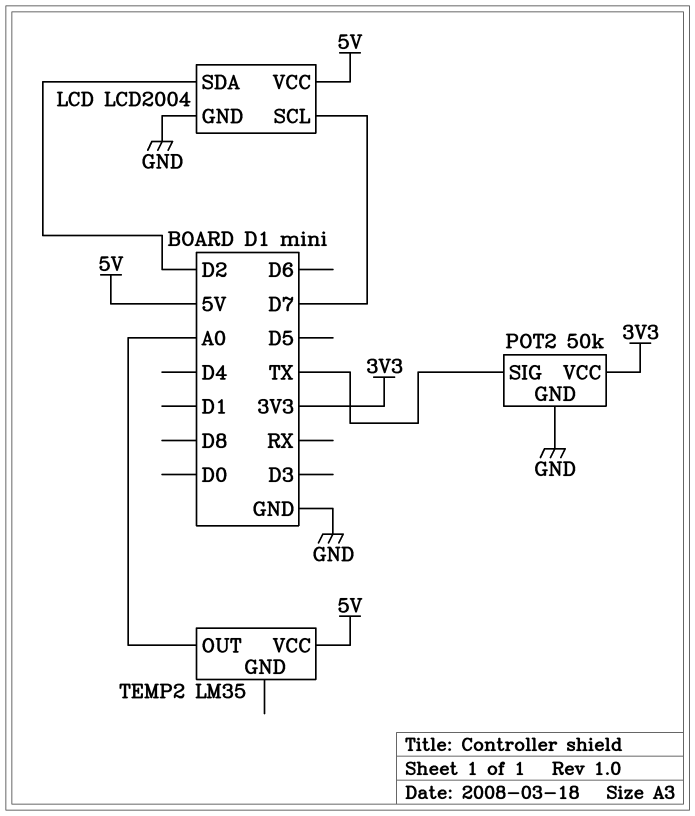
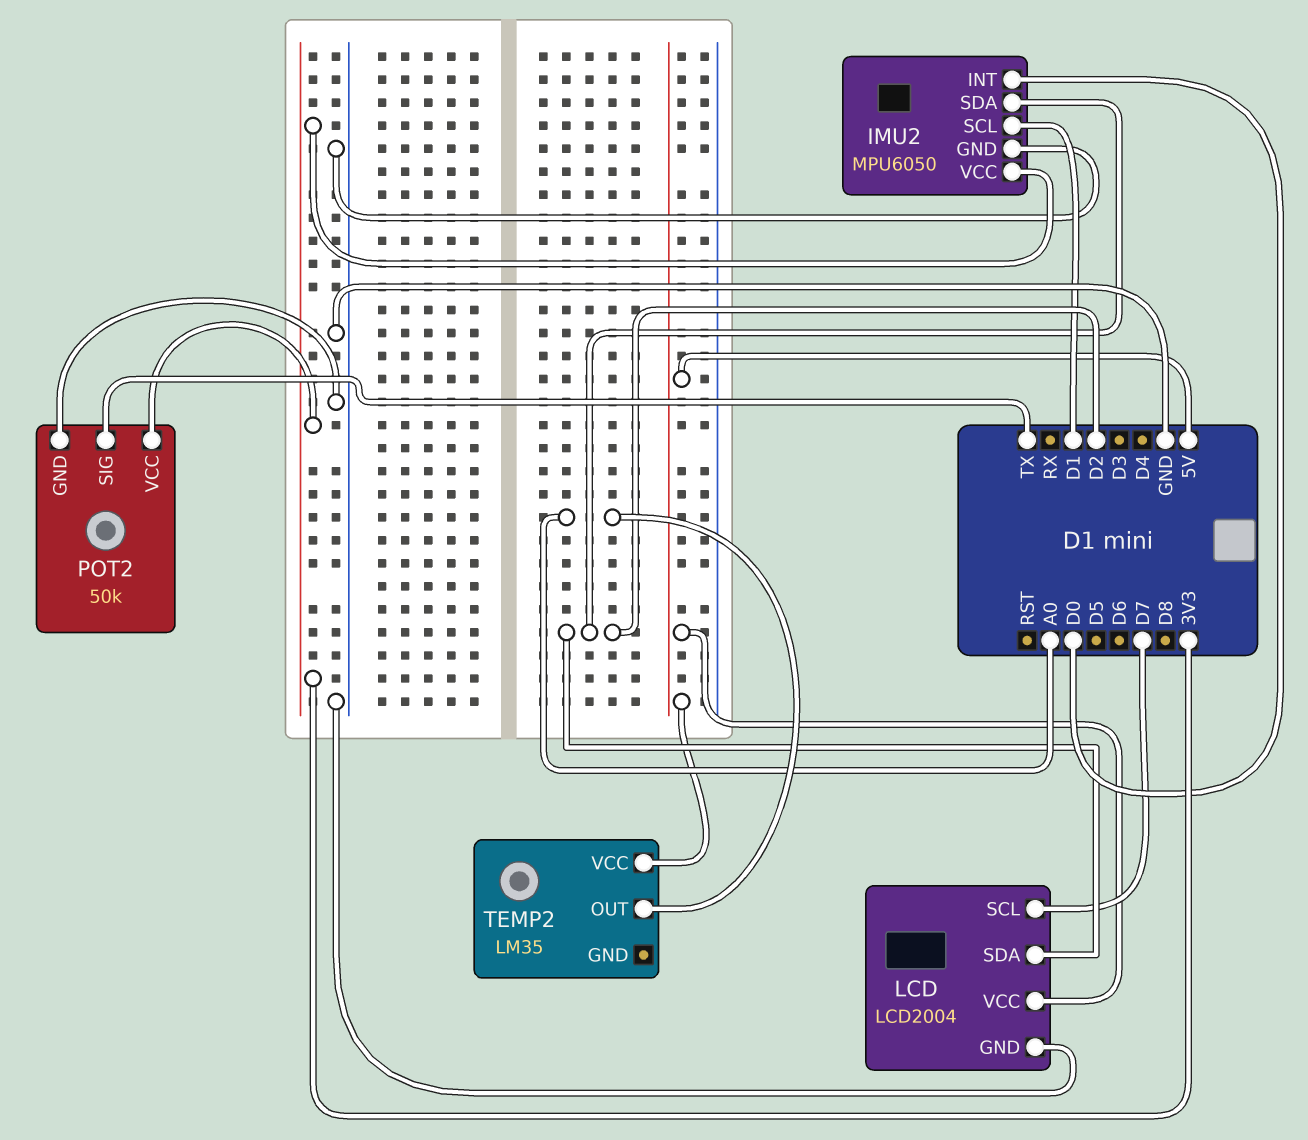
IMU2: none -> MPU6050
IMU2 pin GND: none -> GND
IMU2 pin INT: none -> D0
IMU2 pin SCL: none -> D1
IMU2 pin SDA: none -> D2
IMU2 pin VCC: none -> 3V3

